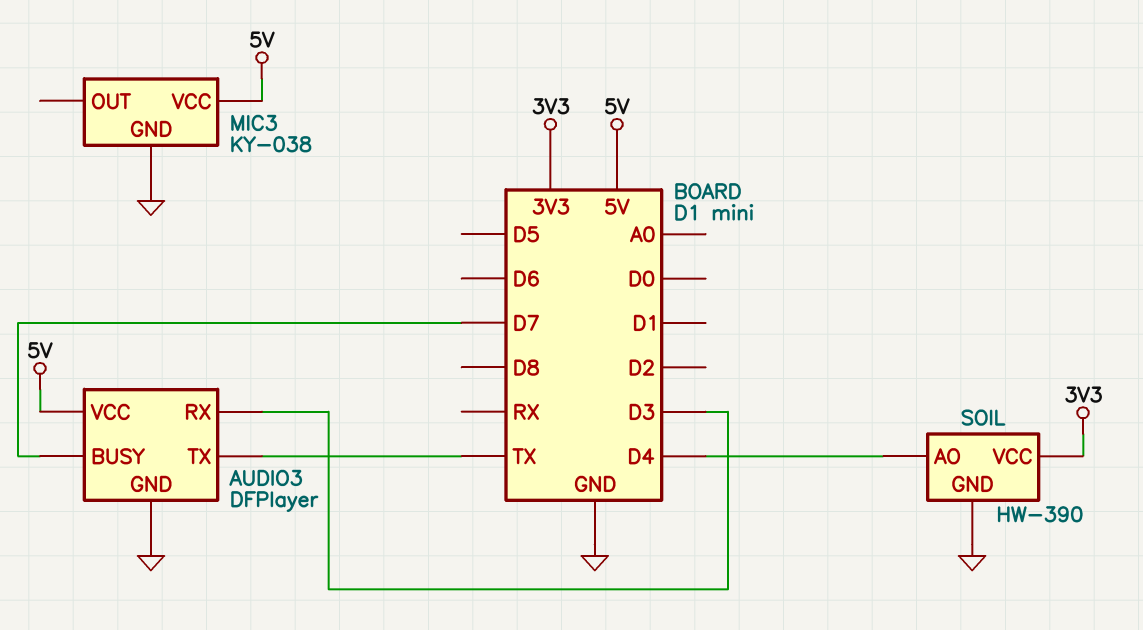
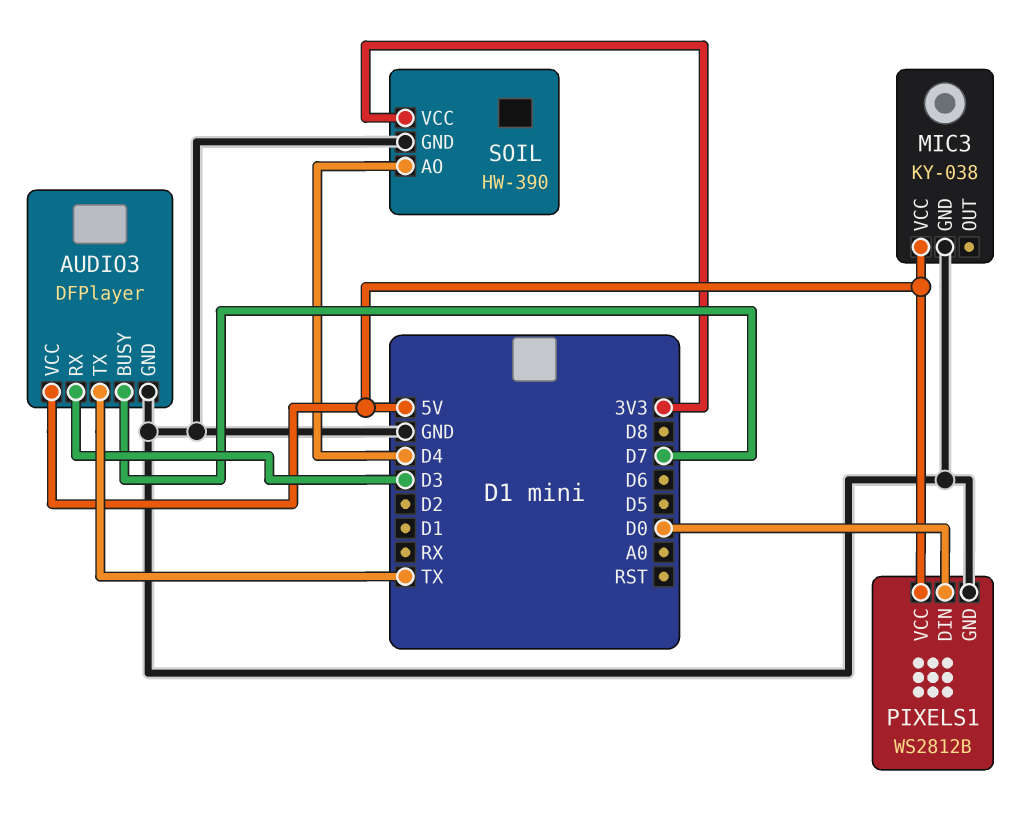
PIXELS1: none -> WS2812B
PIXELS1 pin DIN: none -> D0
PIXELS1 pin GND: none -> GND
PIXELS1 pin VCC: none -> 5V

